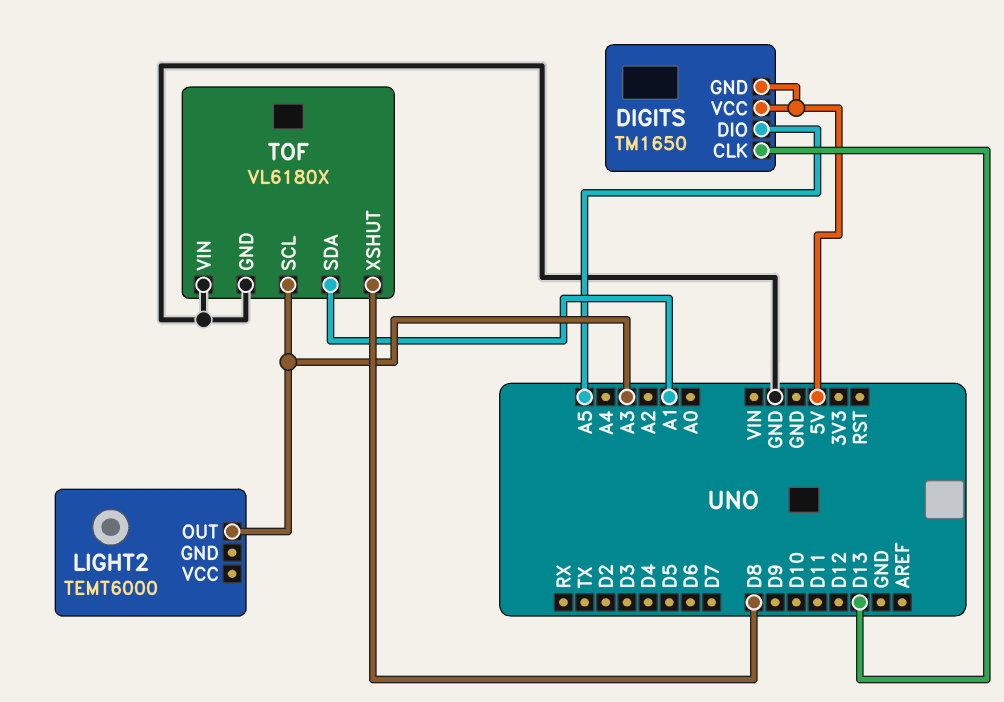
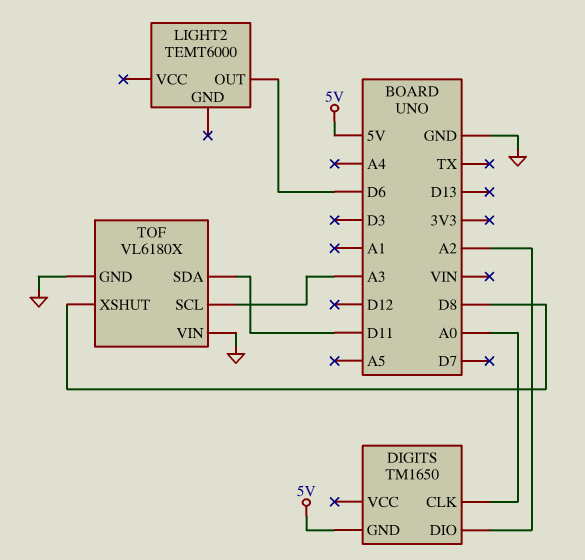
DIGITS pin CLK: D13 -> A0
DIGITS pin DIO: A5 -> A2
DIGITS pin VCC: 5V -> none
LIGHT2 pin OUT: A3 -> D6
TOF pin SDA: A1 -> D11

